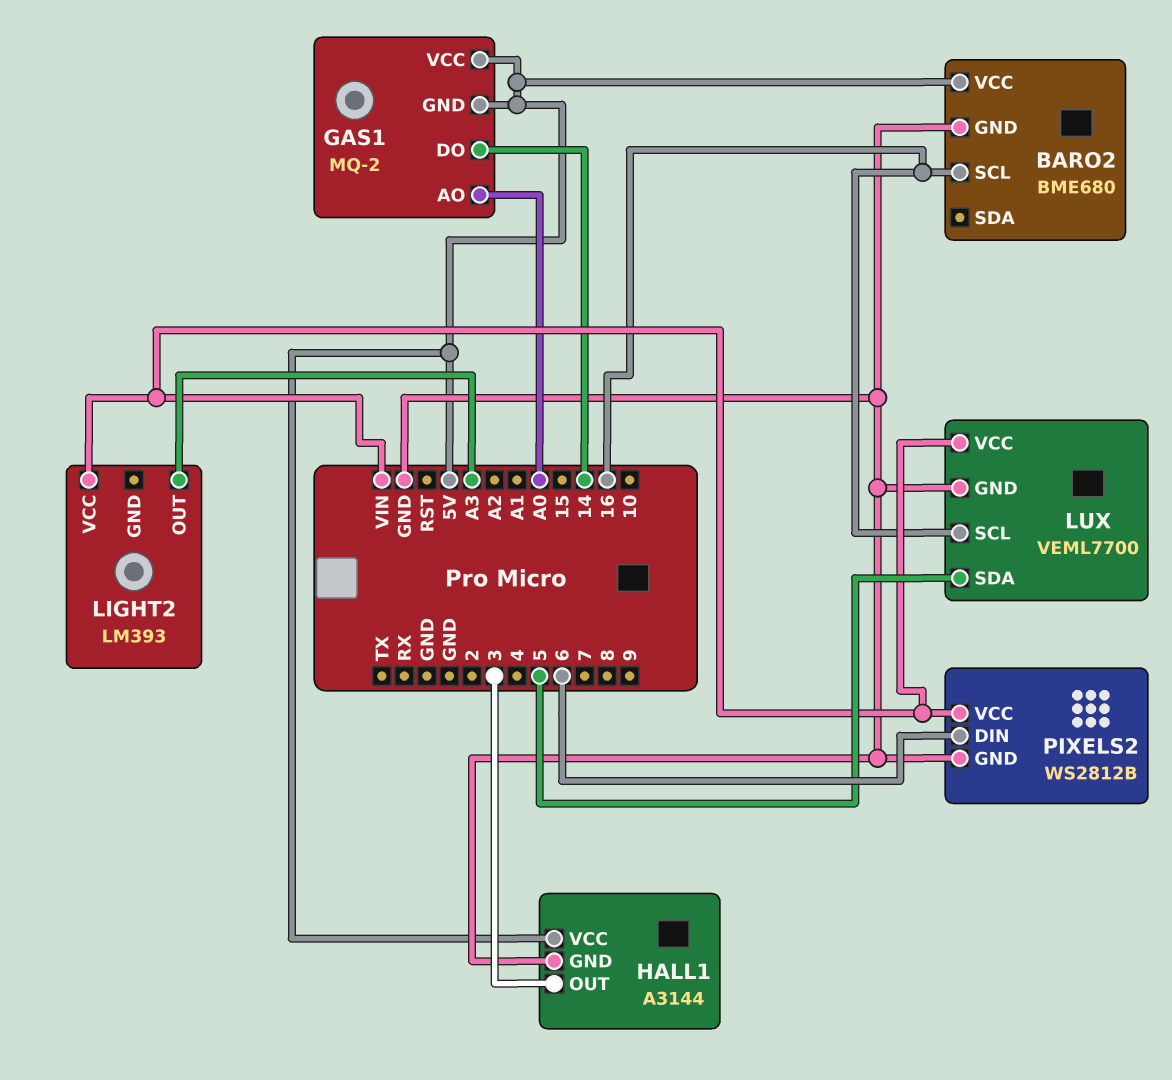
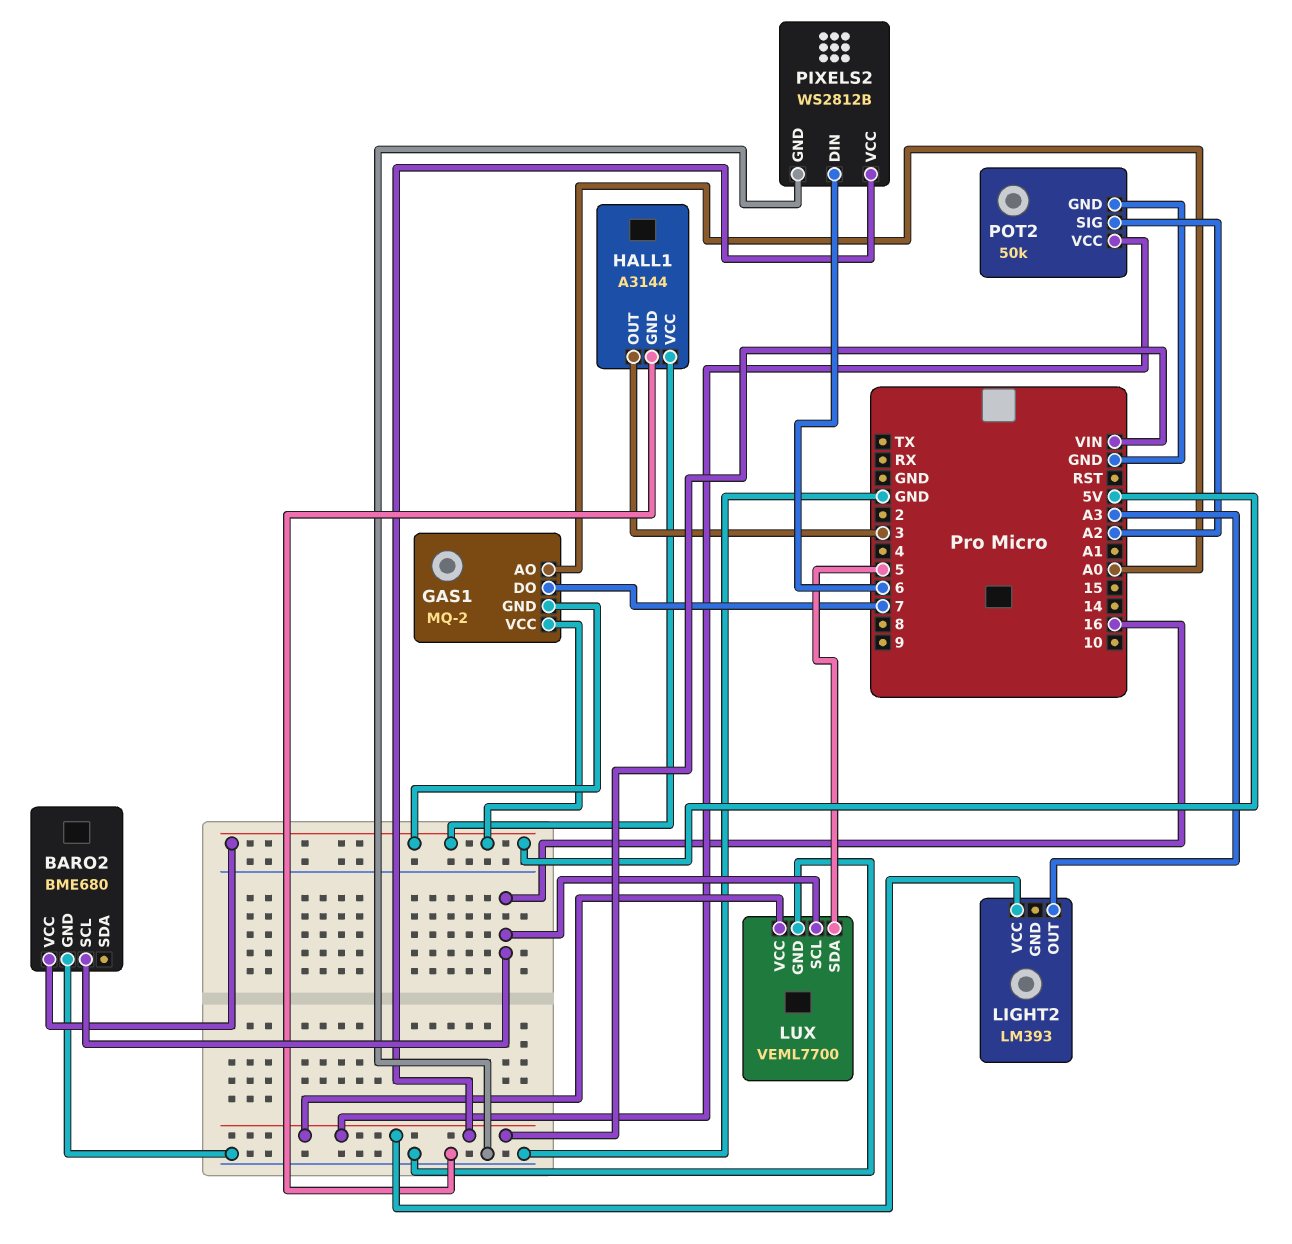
GAS1 pin DO: 14 -> 7
POT2: none -> 50k
POT2 pin GND: none -> GND
POT2 pin SIG: none -> A2
POT2 pin VCC: none -> VIN

